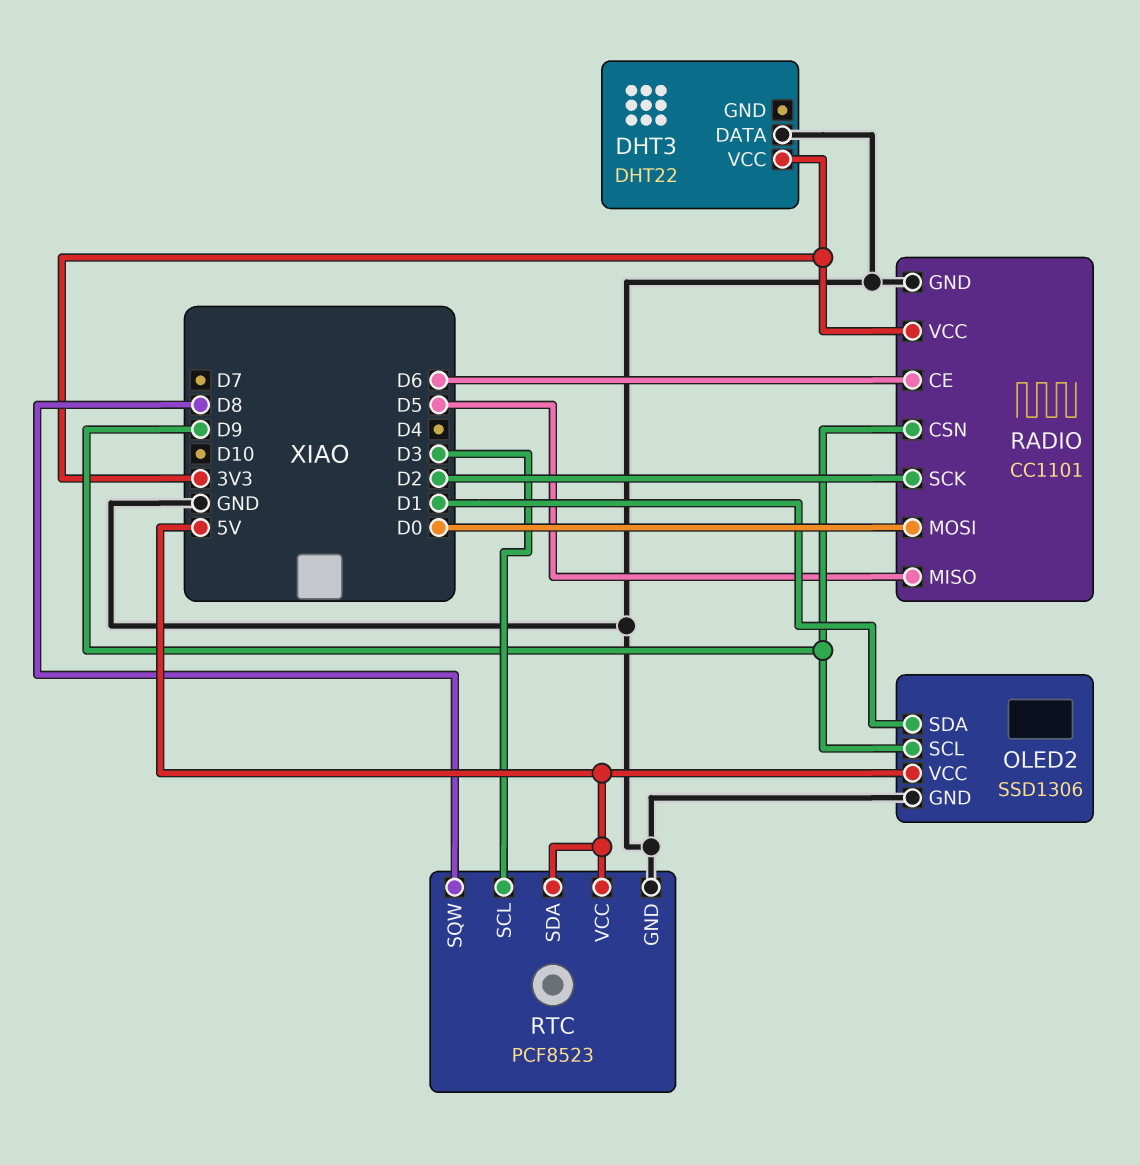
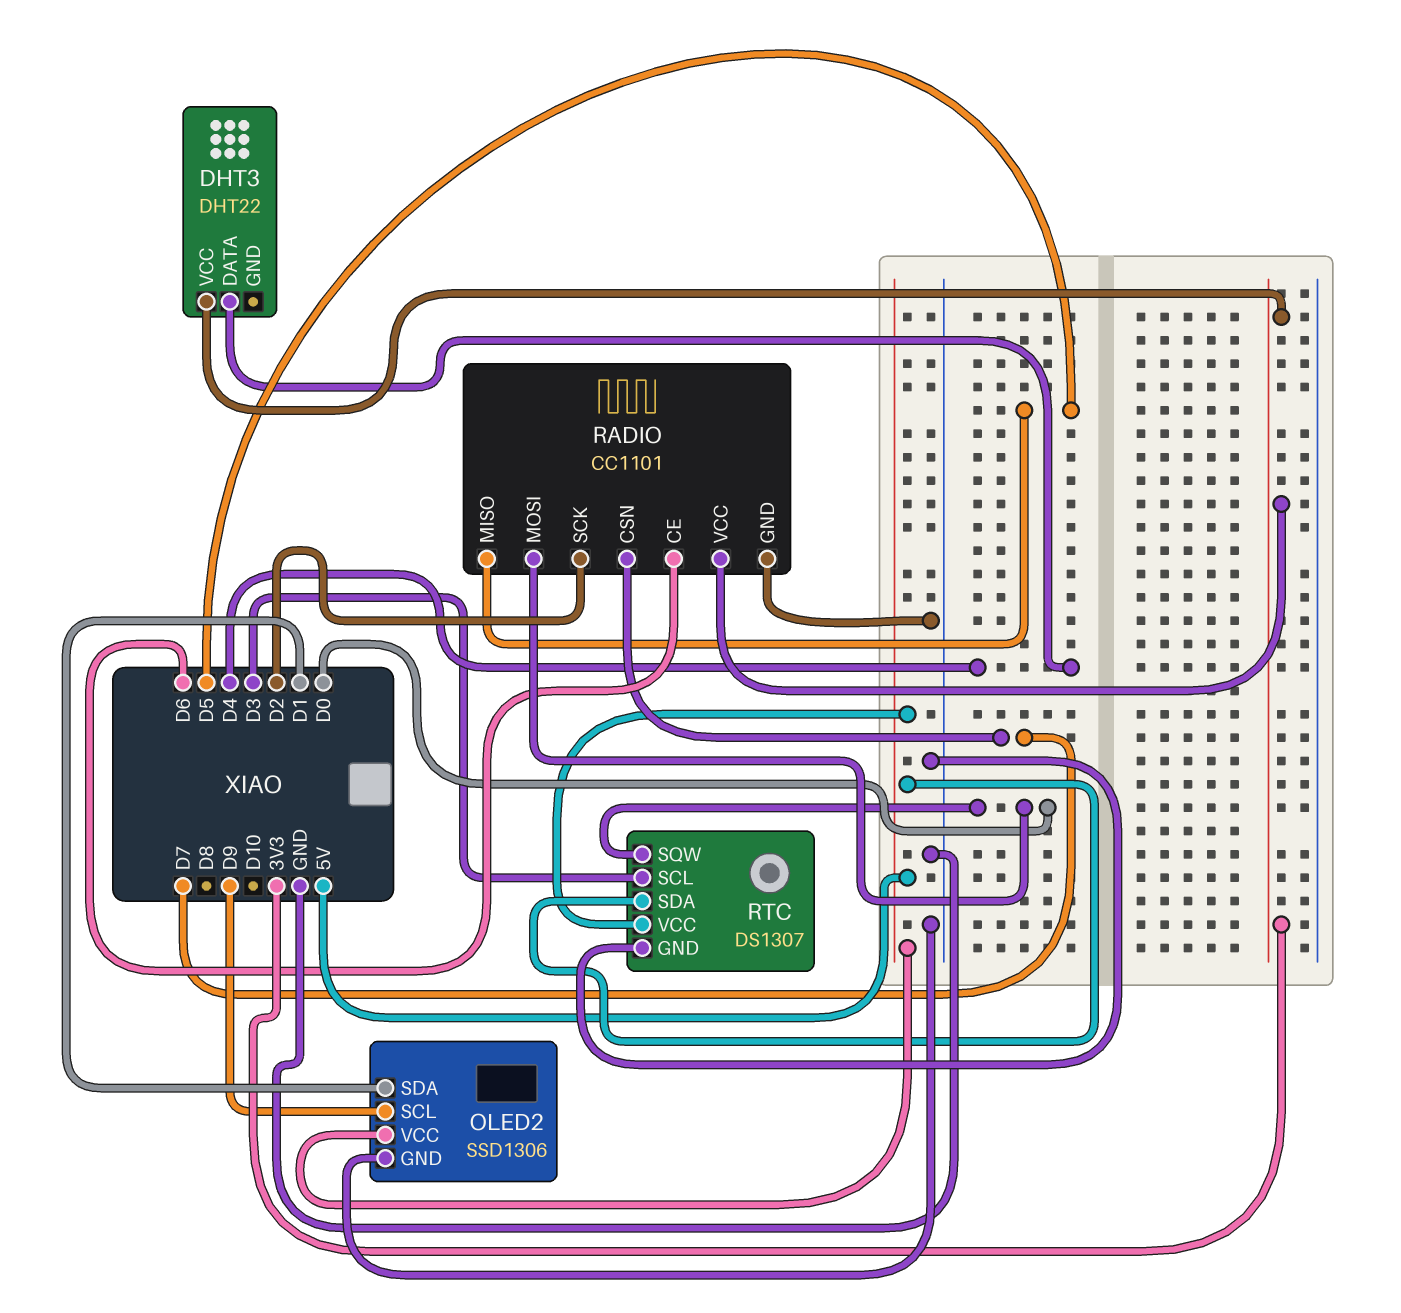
DHT3 pin DATA: GND -> D4
RADIO pin CSN: D9 -> D7
RTC: PCF8523 -> DS1307
RTC pin SQW: D8 -> D0

